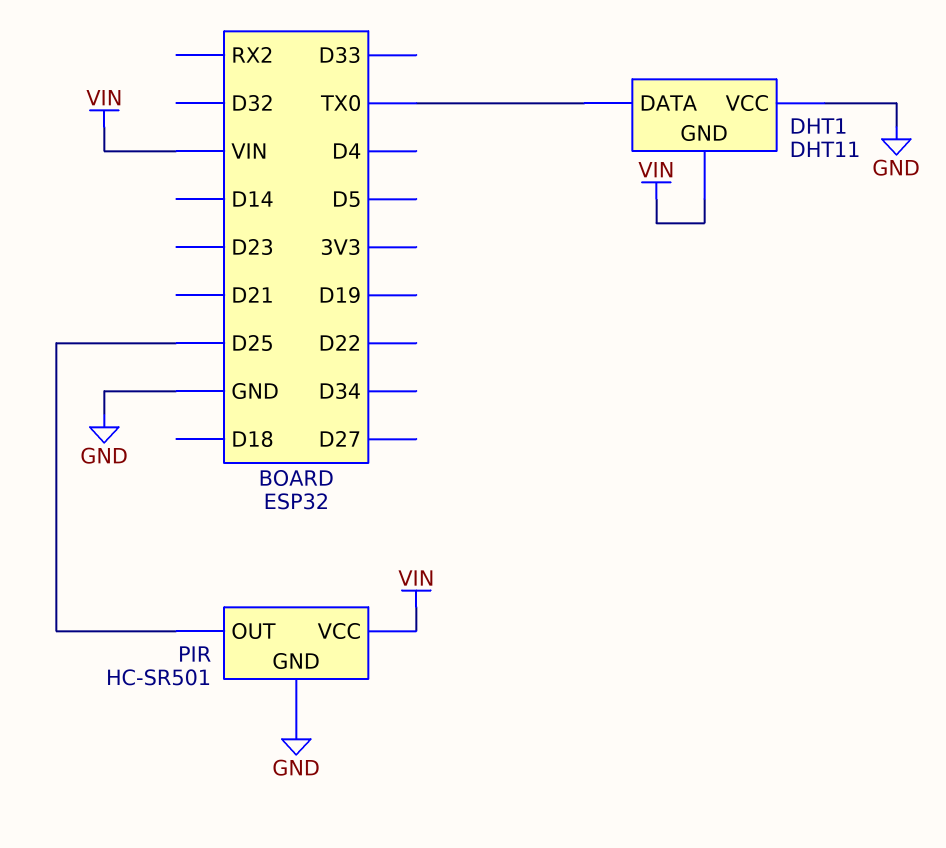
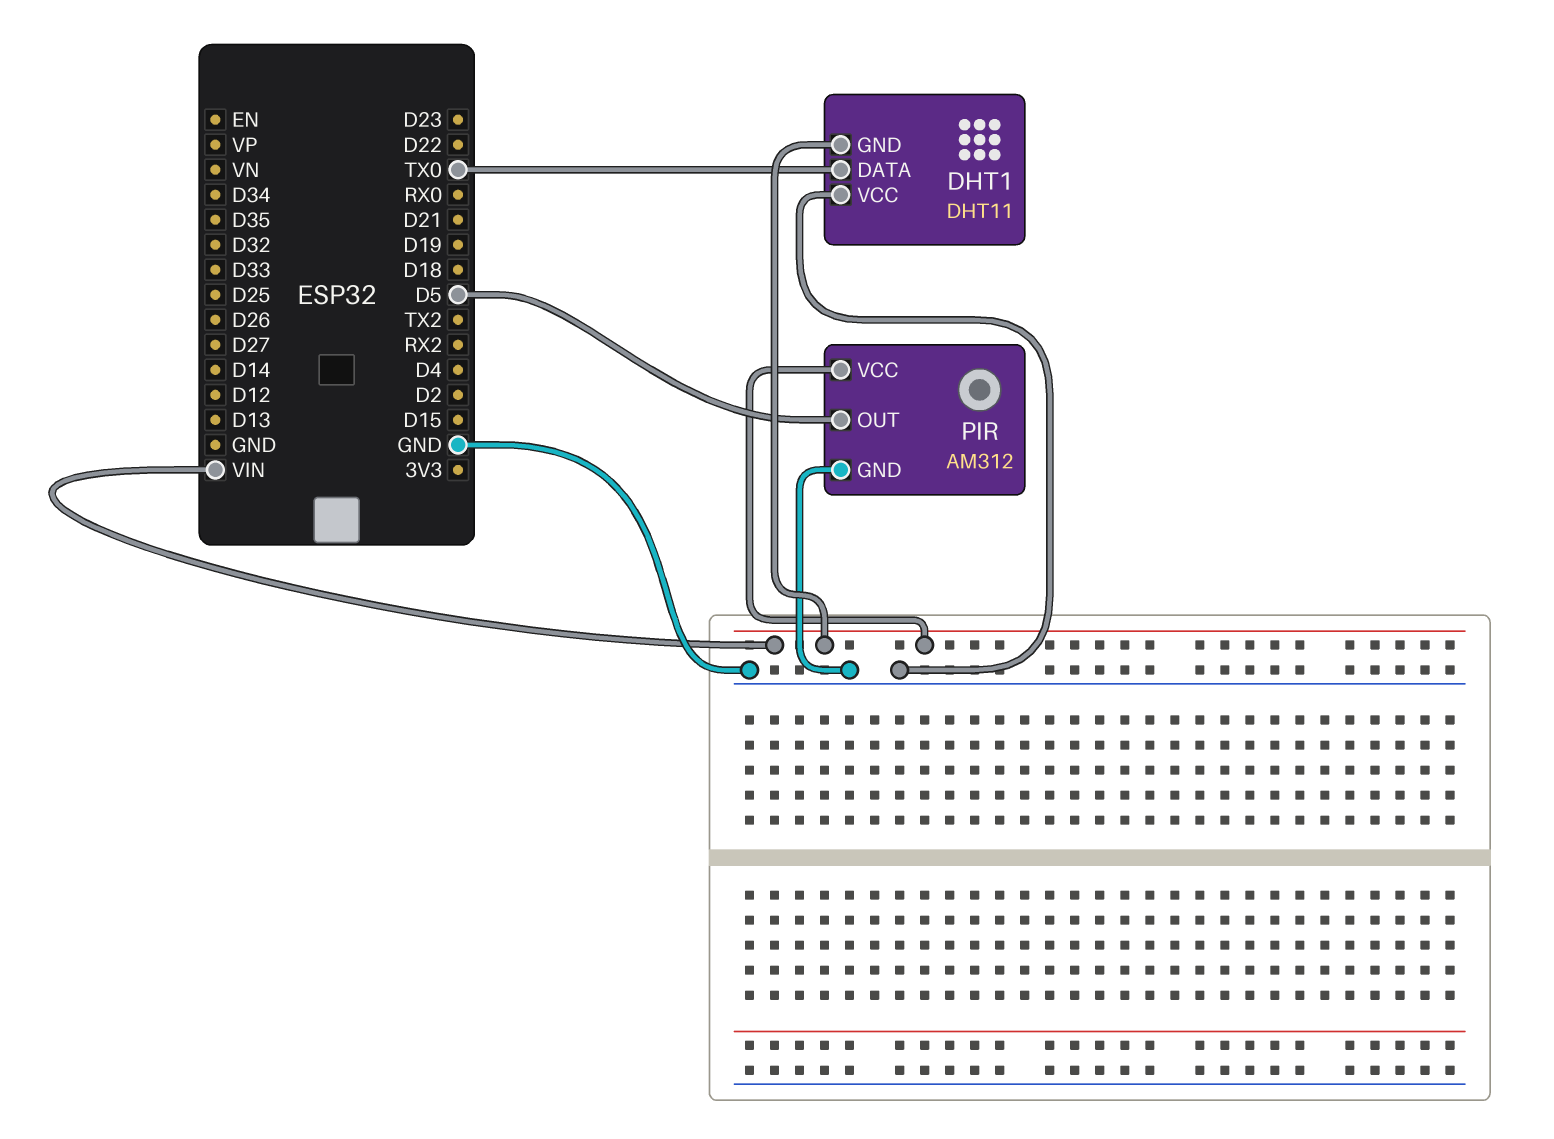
PIR: HC-SR501 -> AM312
PIR pin OUT: D25 -> D5

